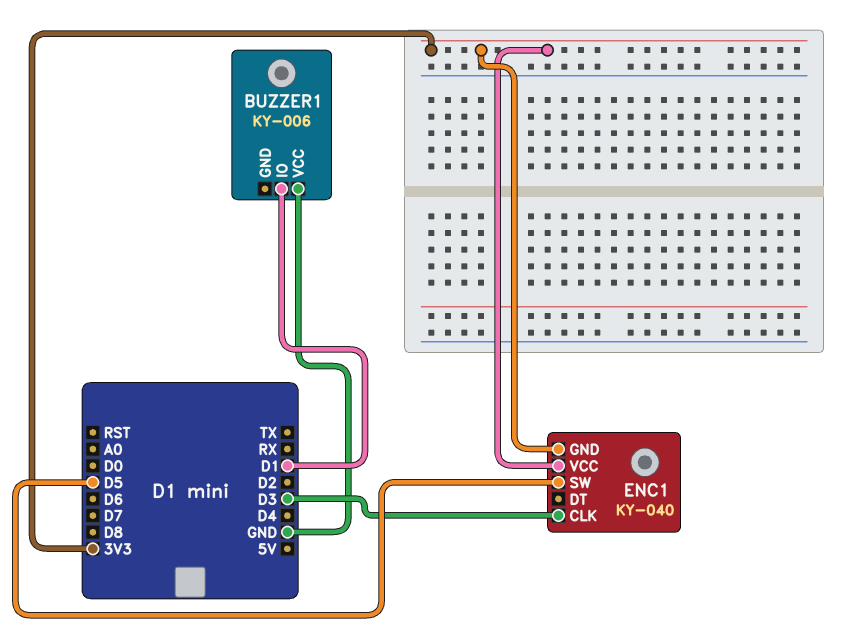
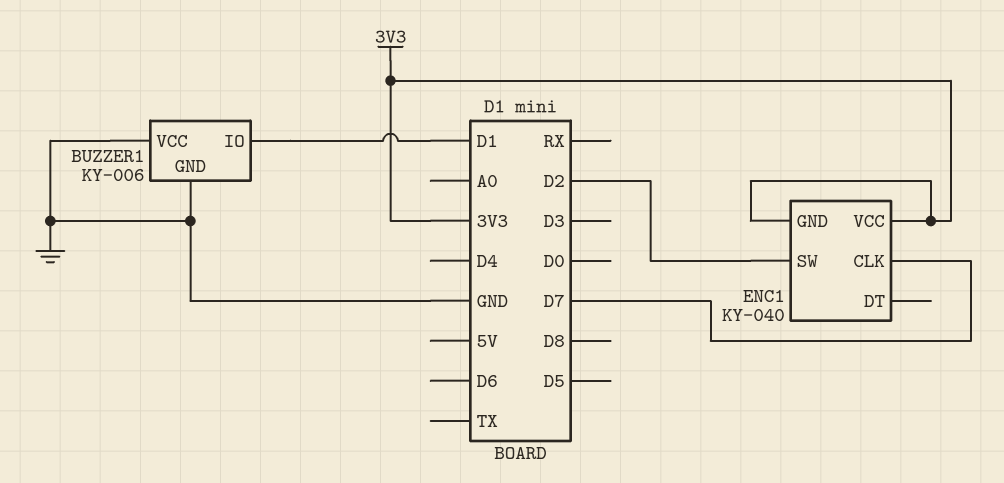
BUZZER1 pin GND: none -> GND
ENC1 pin CLK: D3 -> D7
ENC1 pin SW: D5 -> D2

